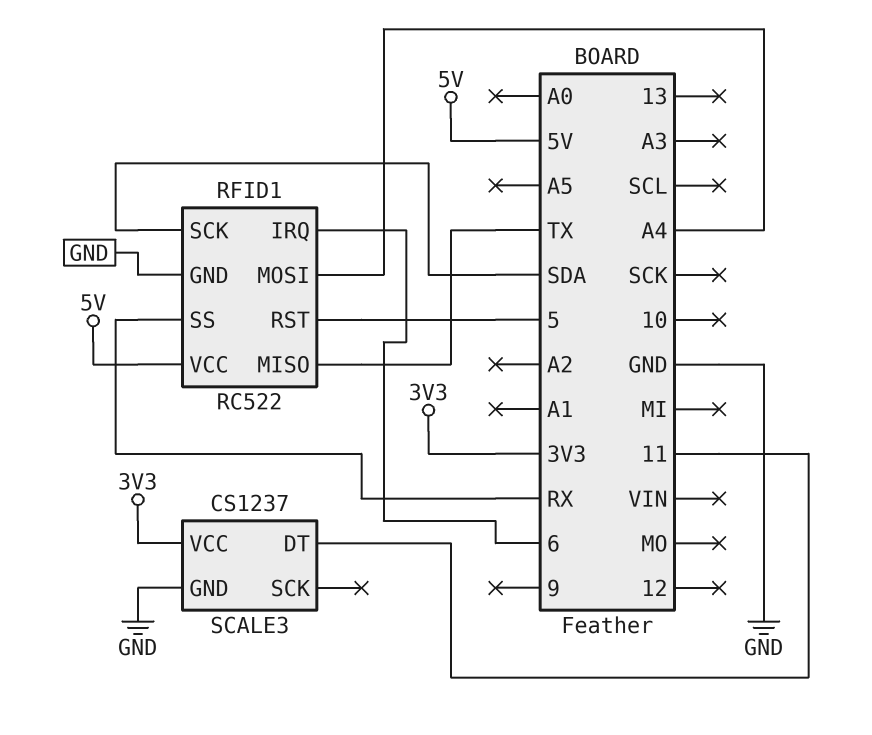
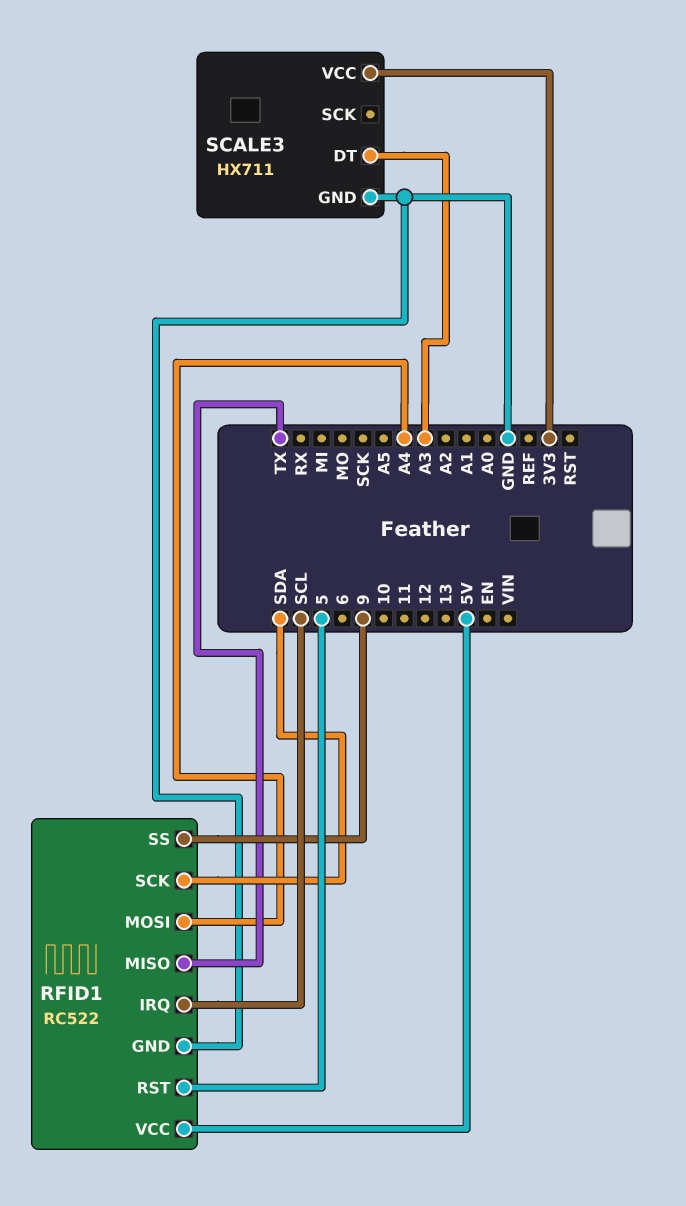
RFID1 pin IRQ: 6 -> SCL
RFID1 pin SS: RX -> 9
SCALE3: CS1237 -> HX711
SCALE3 pin DT: 11 -> A3

